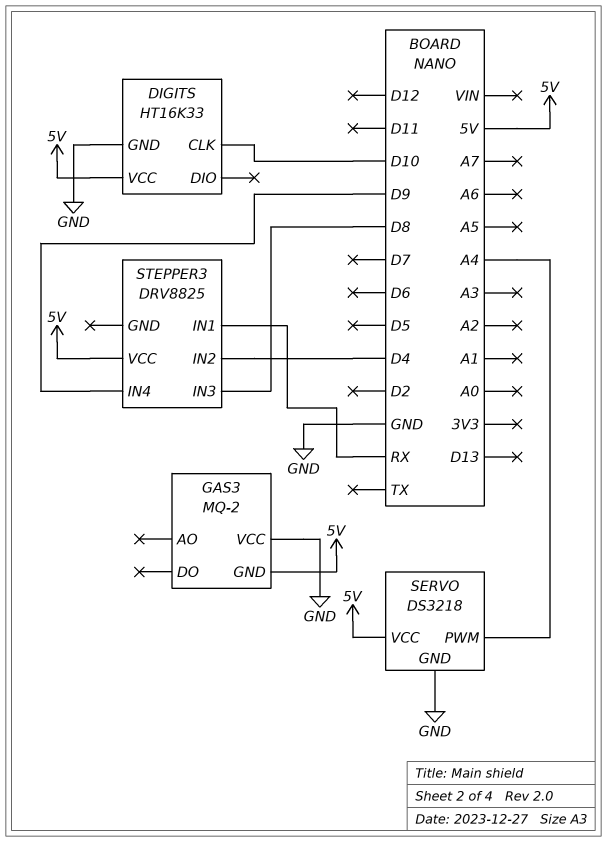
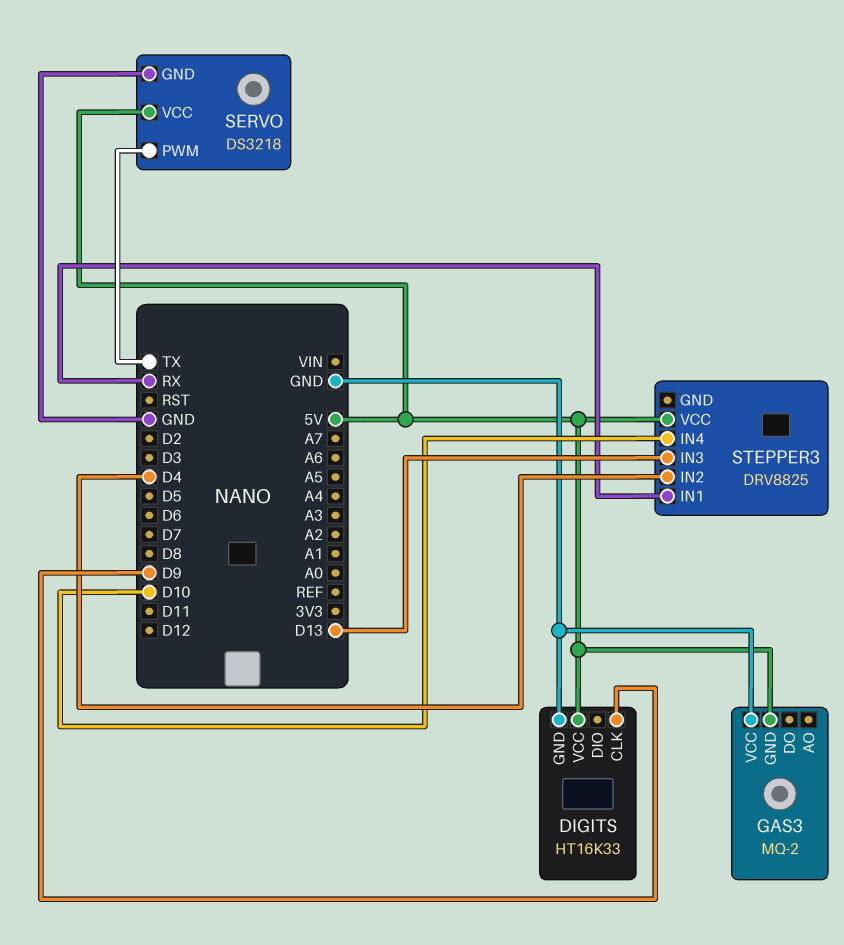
DIGITS pin CLK: D10 -> D9
SERVO pin PWM: A4 -> TX
STEPPER3 pin IN3: D8 -> D13
STEPPER3 pin IN4: D9 -> D10

